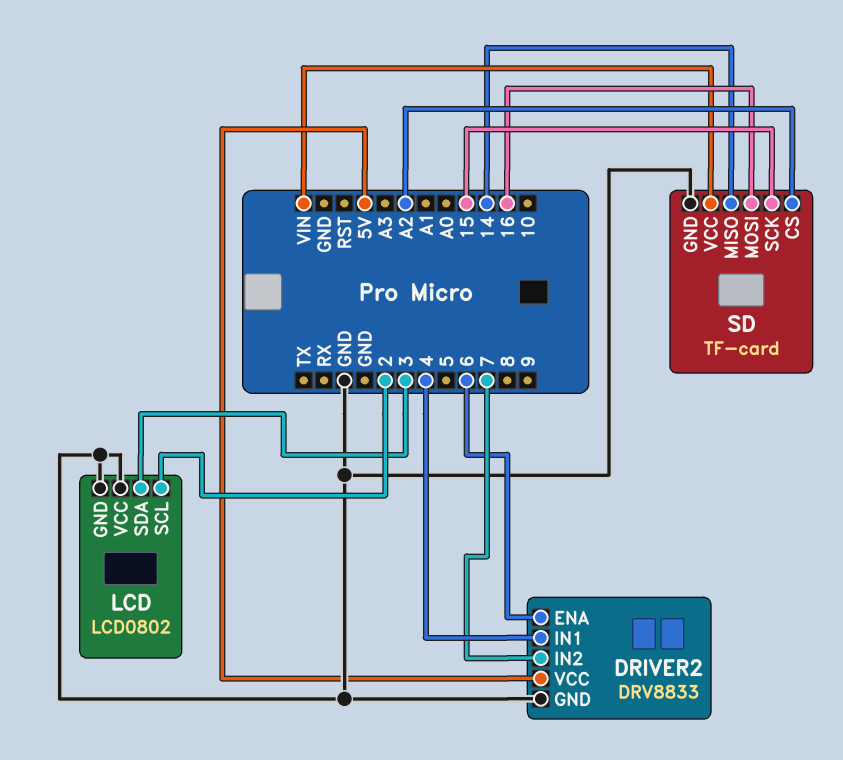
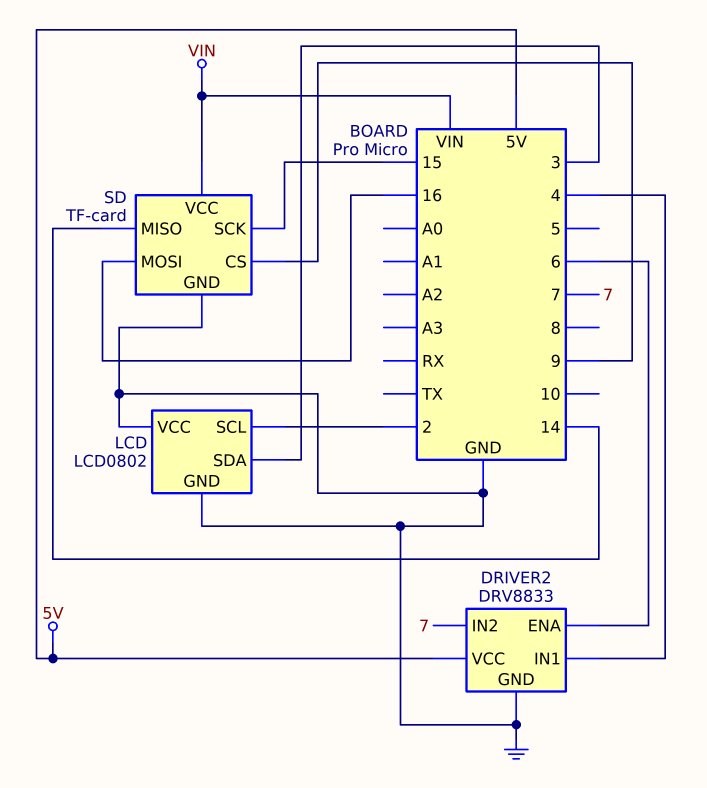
SD pin CS: A2 -> 9

